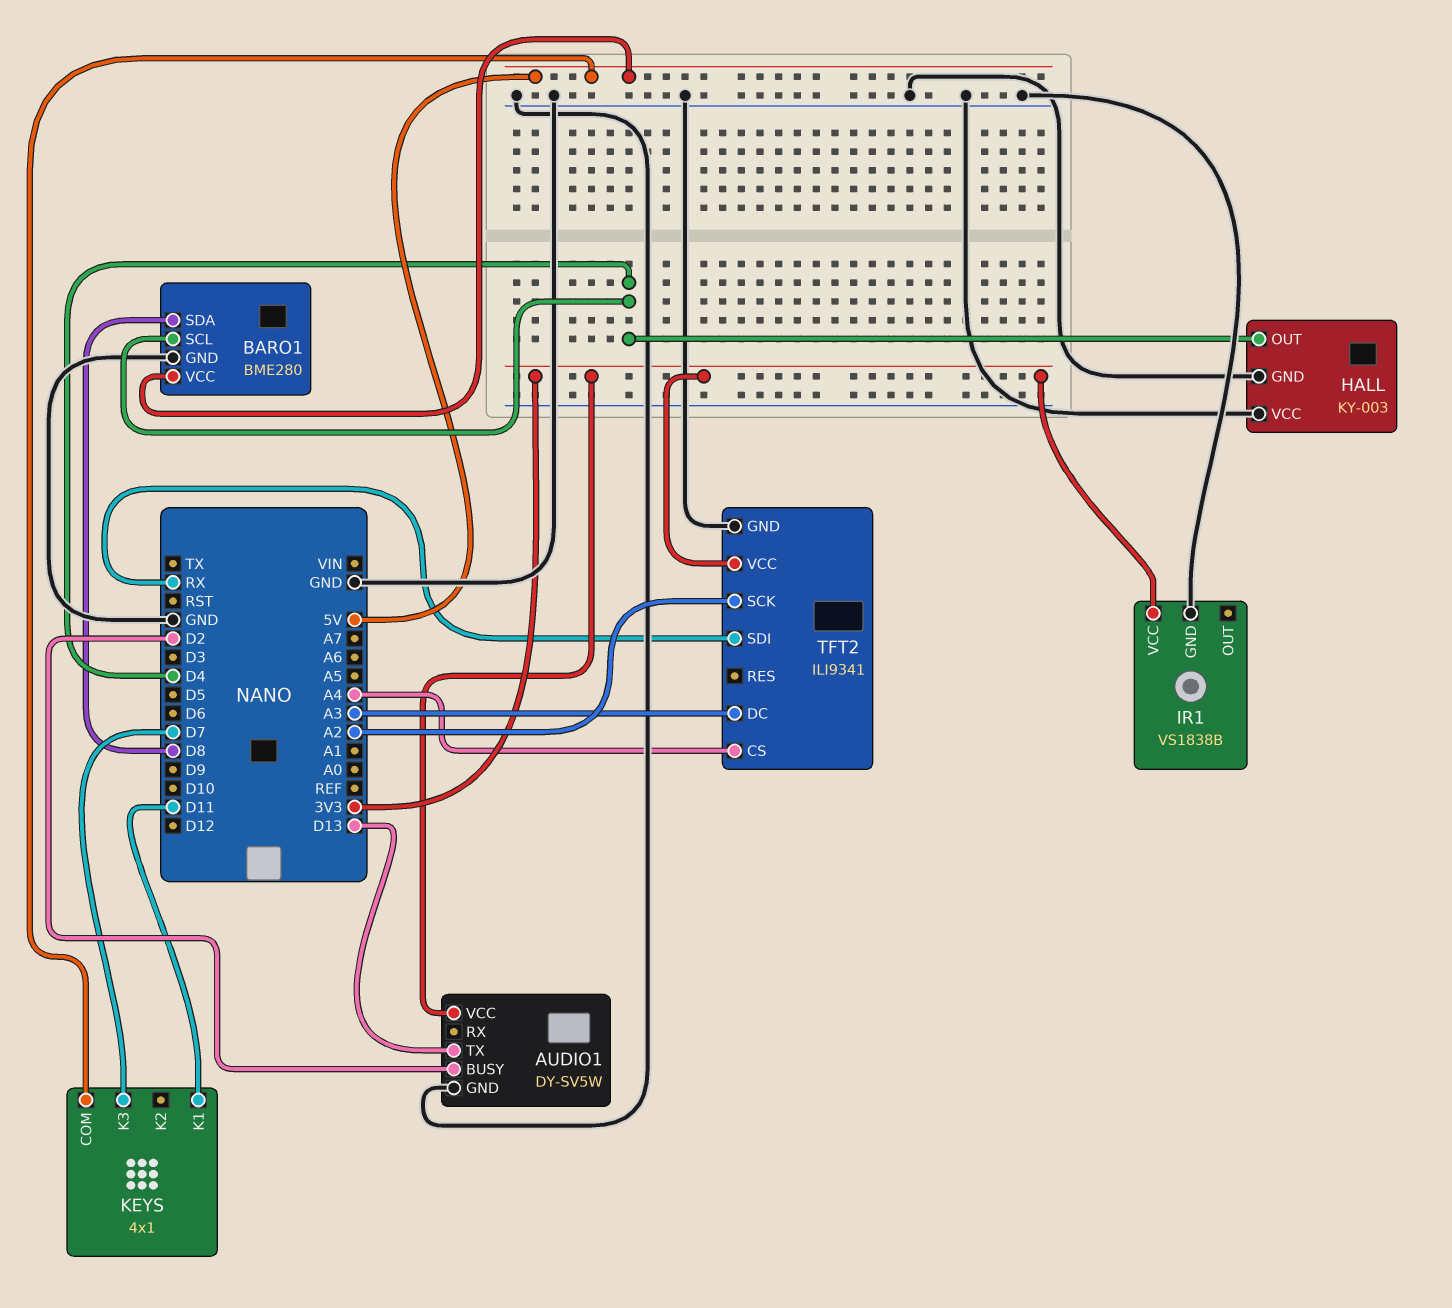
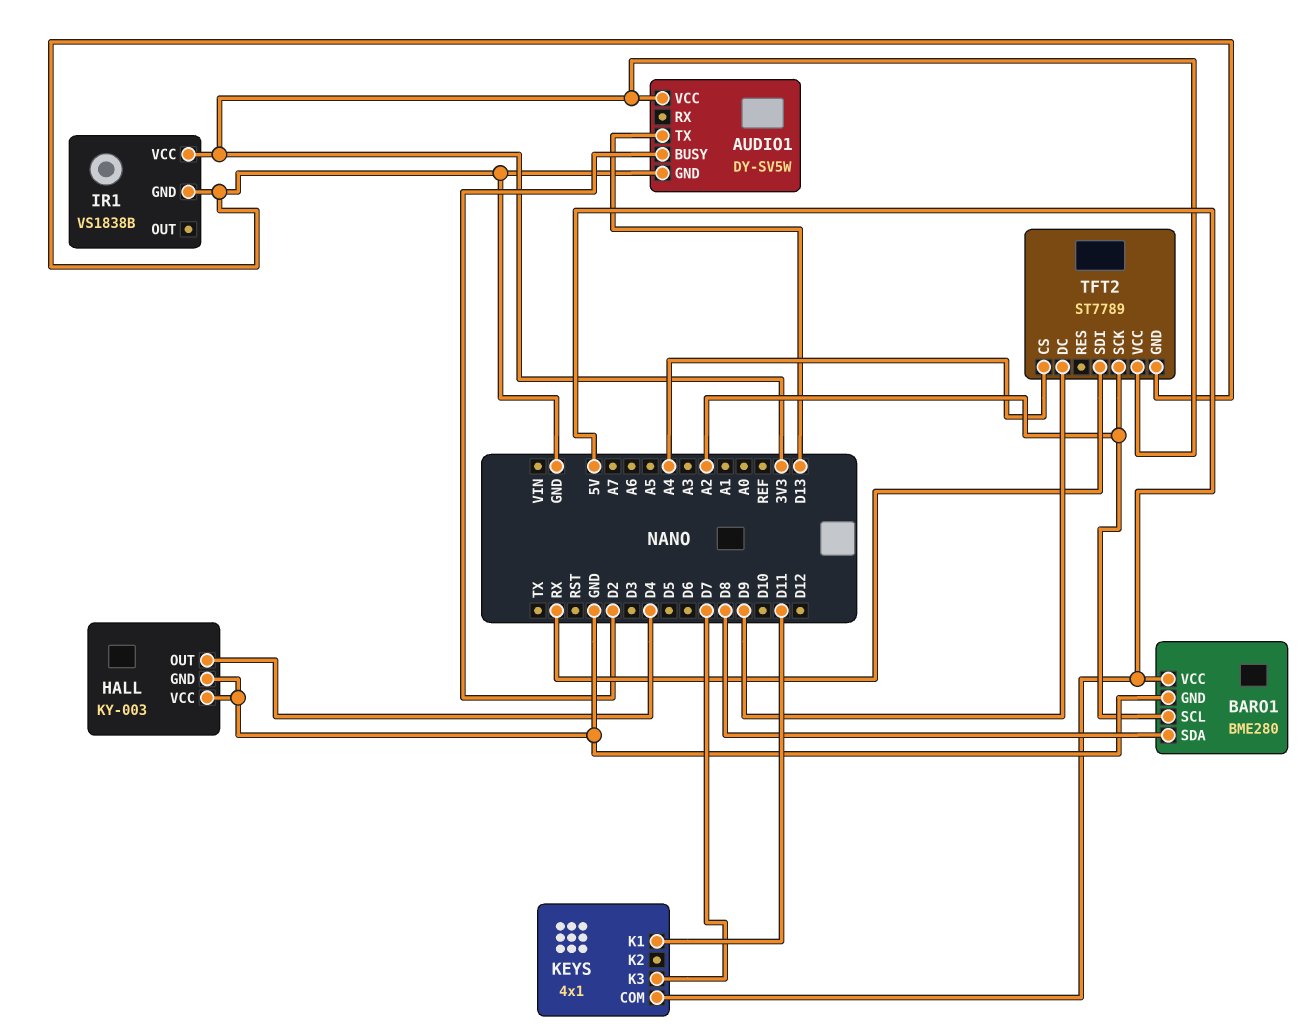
BARO1 pin SCL: D4 -> A2
TFT2: ILI9341 -> ST7789
TFT2 pin DC: A3 -> D9

